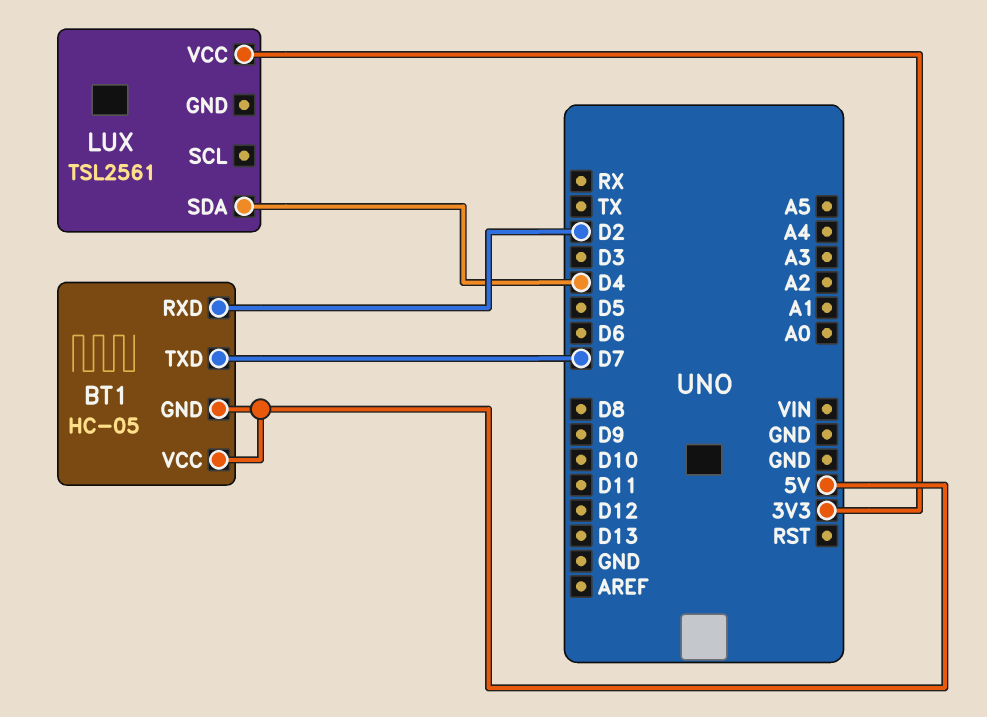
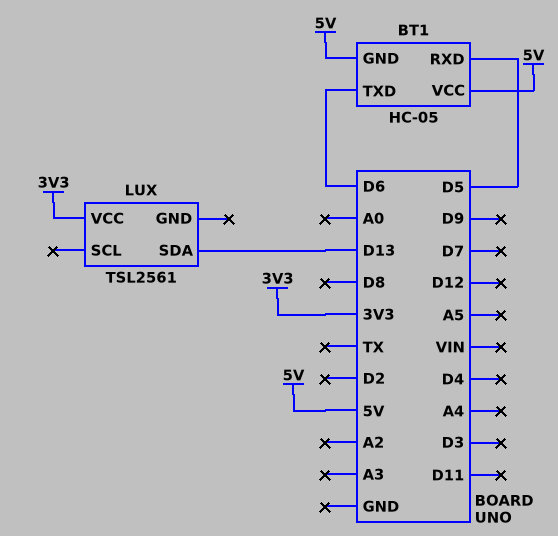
BT1 pin RXD: D2 -> D5
BT1 pin TXD: D7 -> D6
LUX pin SDA: D4 -> D13

